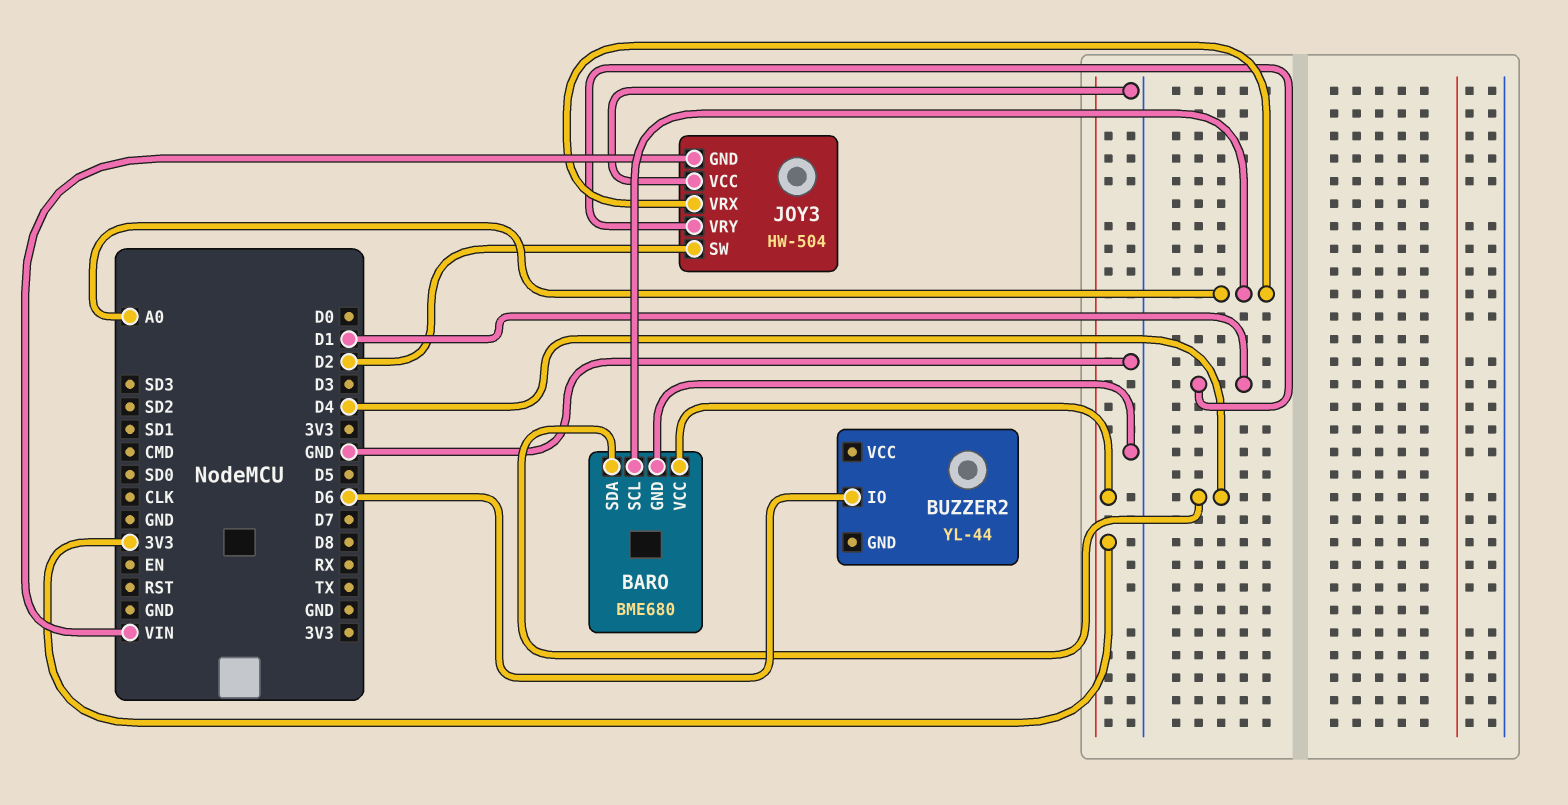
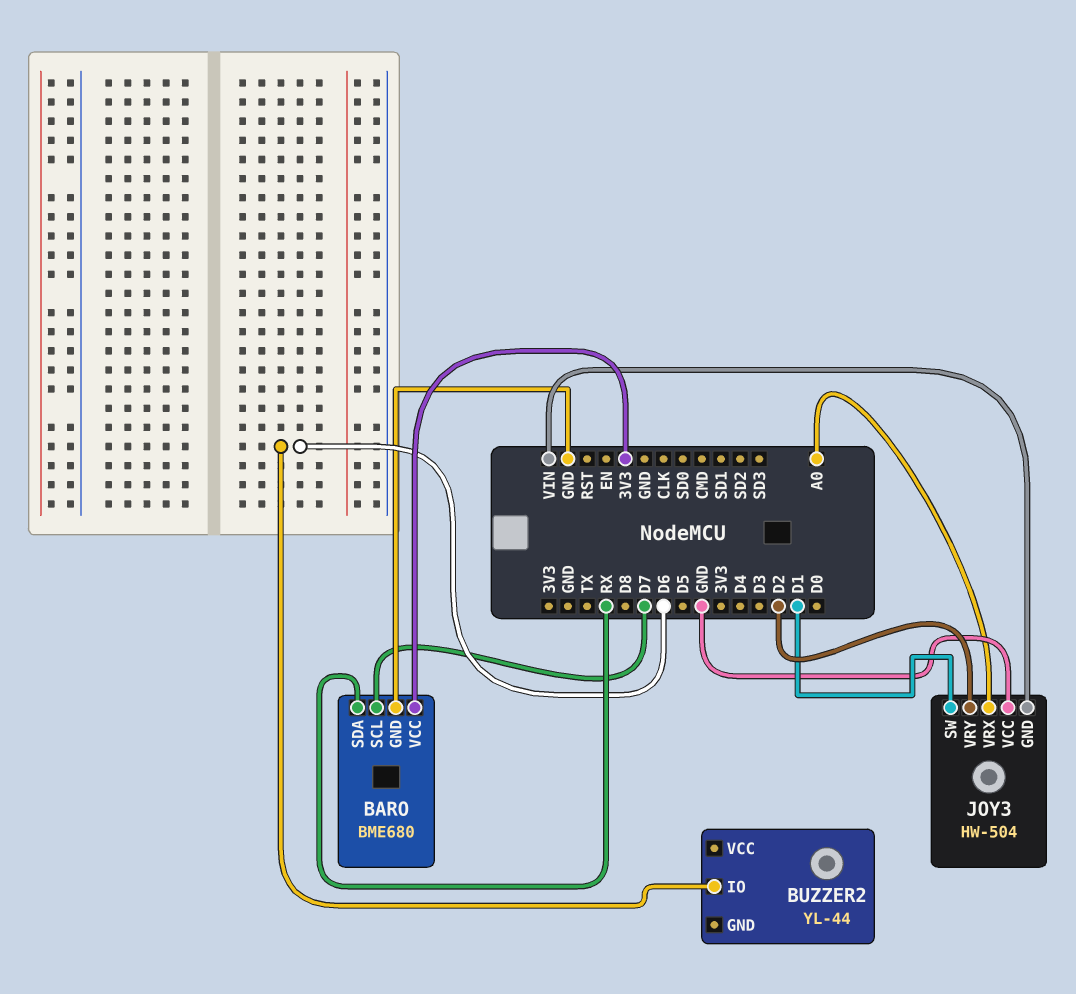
BARO pin SCL: A0 -> D7
BARO pin SDA: D4 -> RX
JOY3 pin SW: D2 -> D1
JOY3 pin VRY: D1 -> D2

